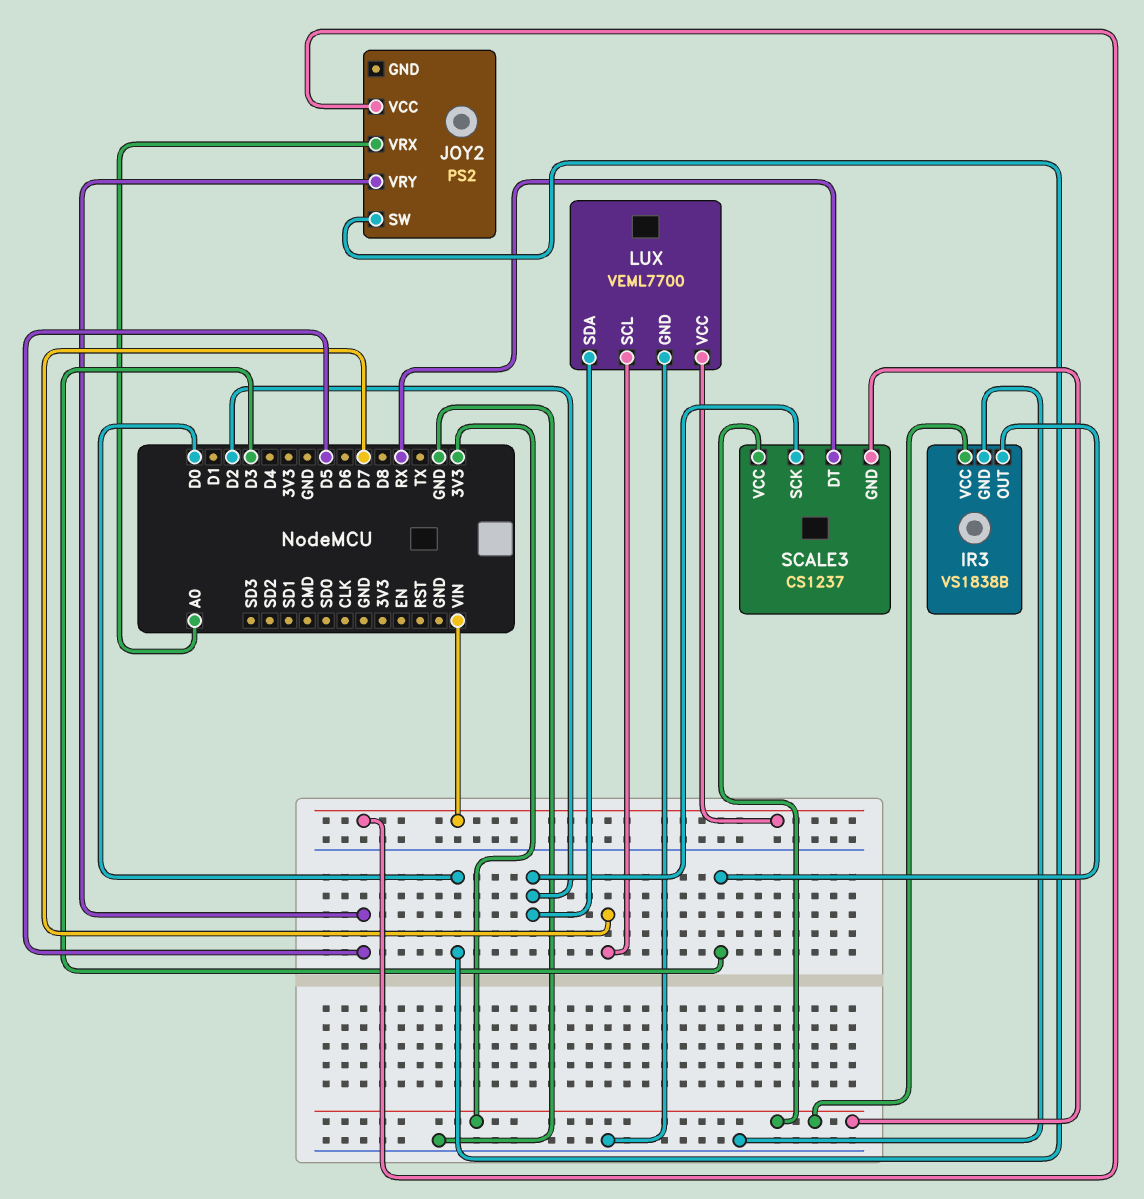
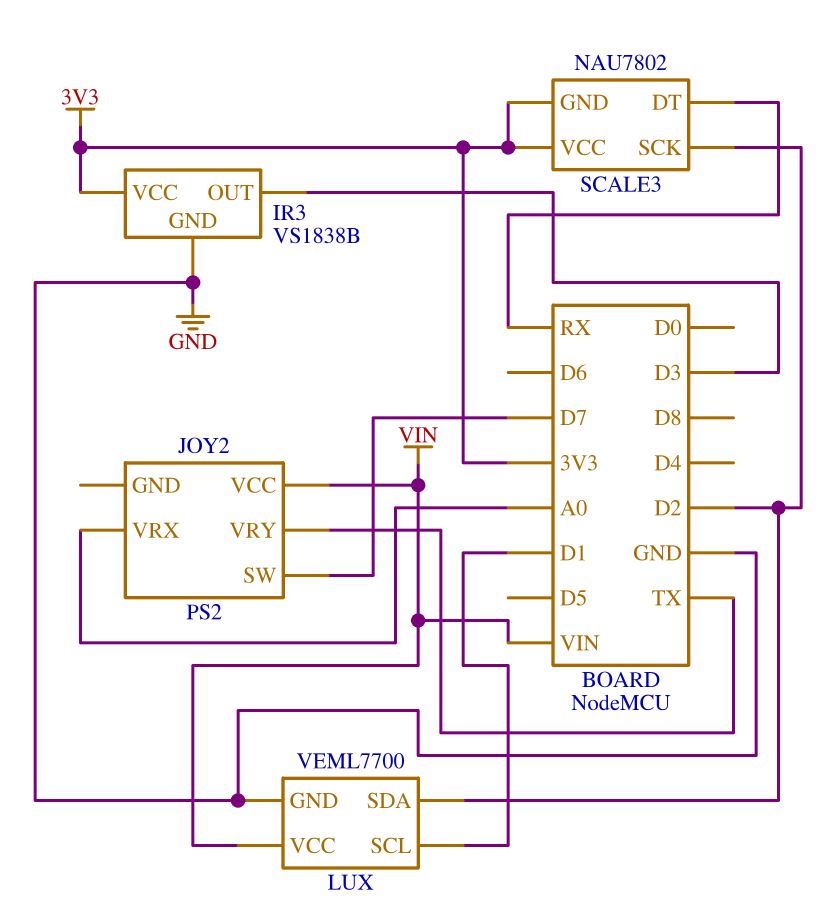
JOY2 pin SW: D0 -> D7
JOY2 pin VRY: D5 -> TX
LUX pin SCL: D7 -> D1
SCALE3: CS1237 -> NAU7802

